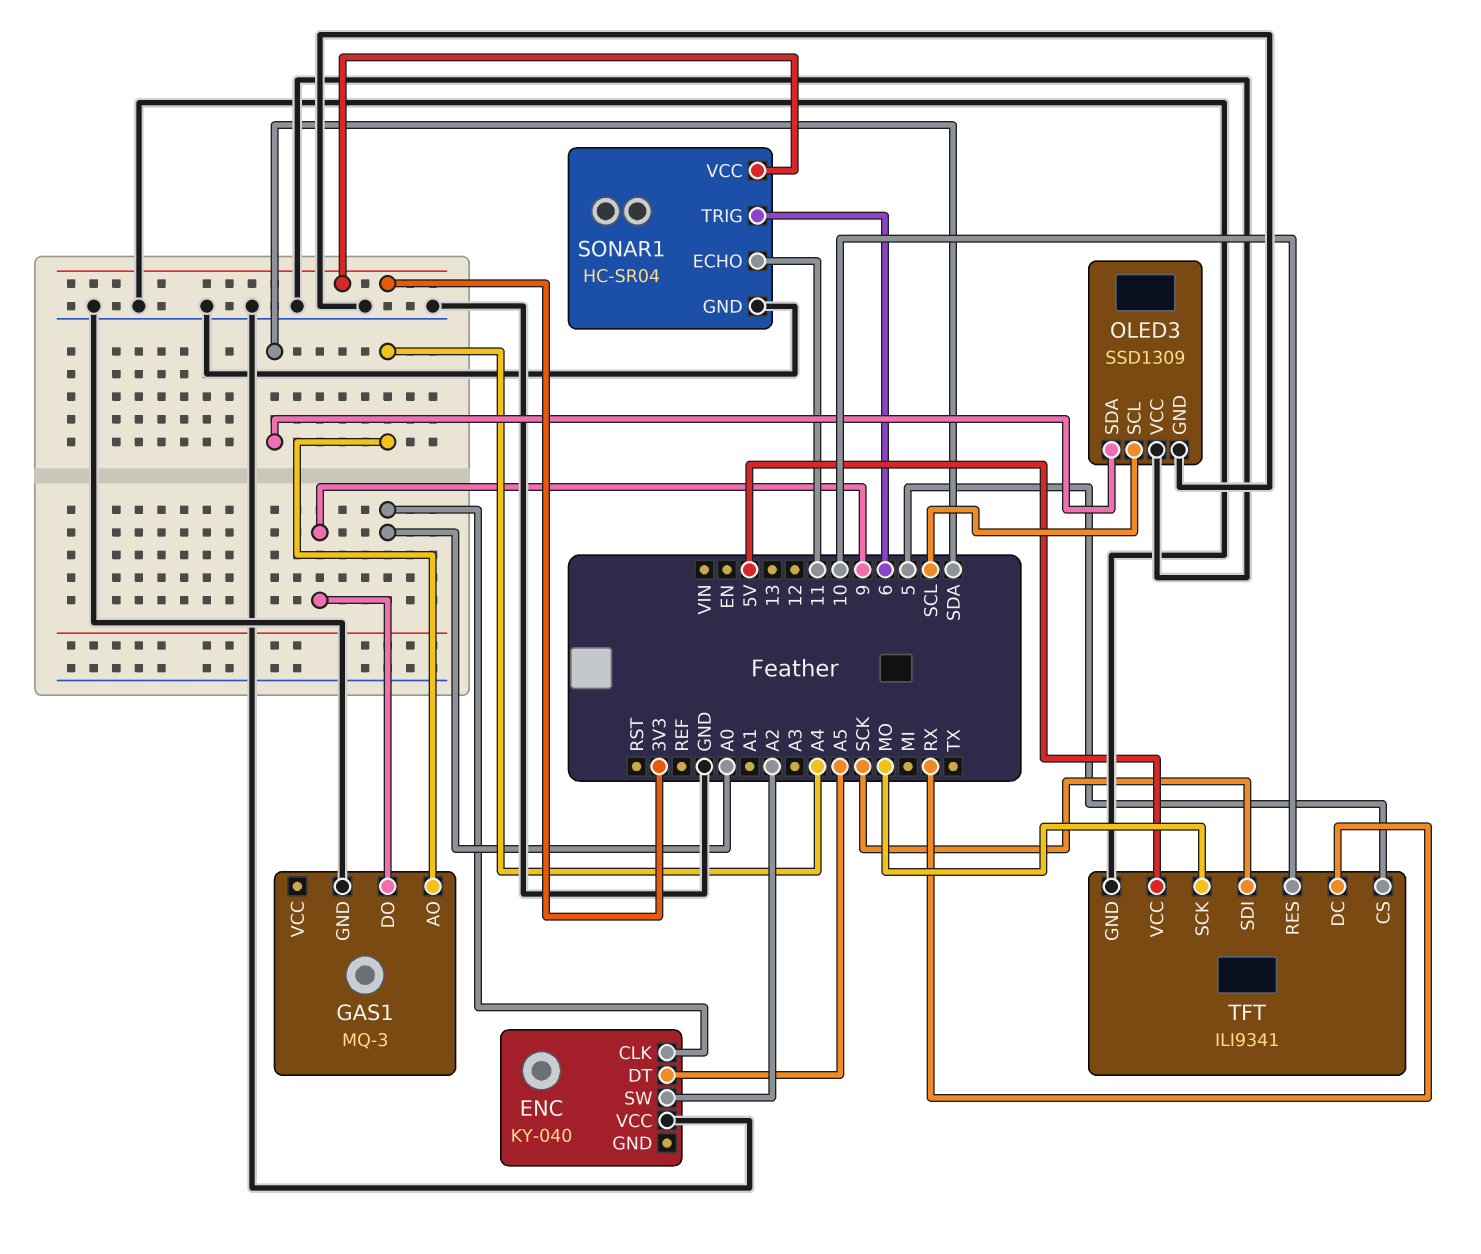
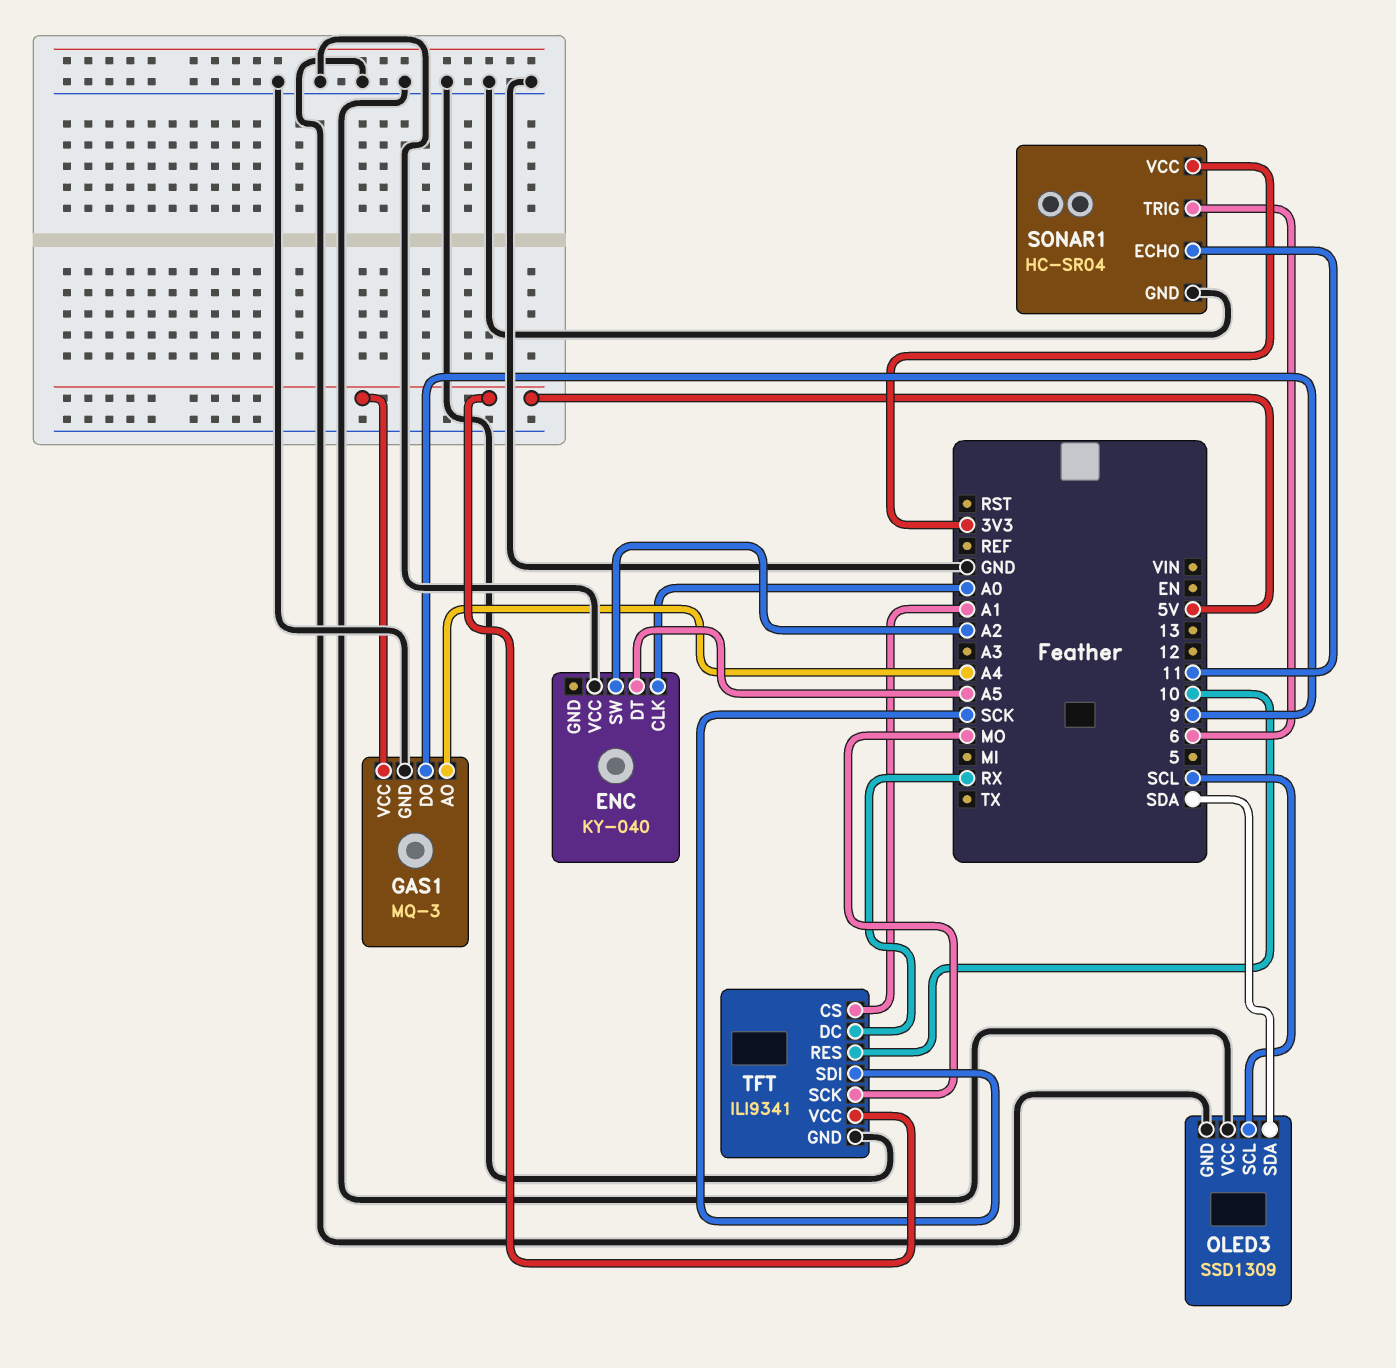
GAS1 pin VCC: none -> 5V
TFT pin CS: 5 -> A1

